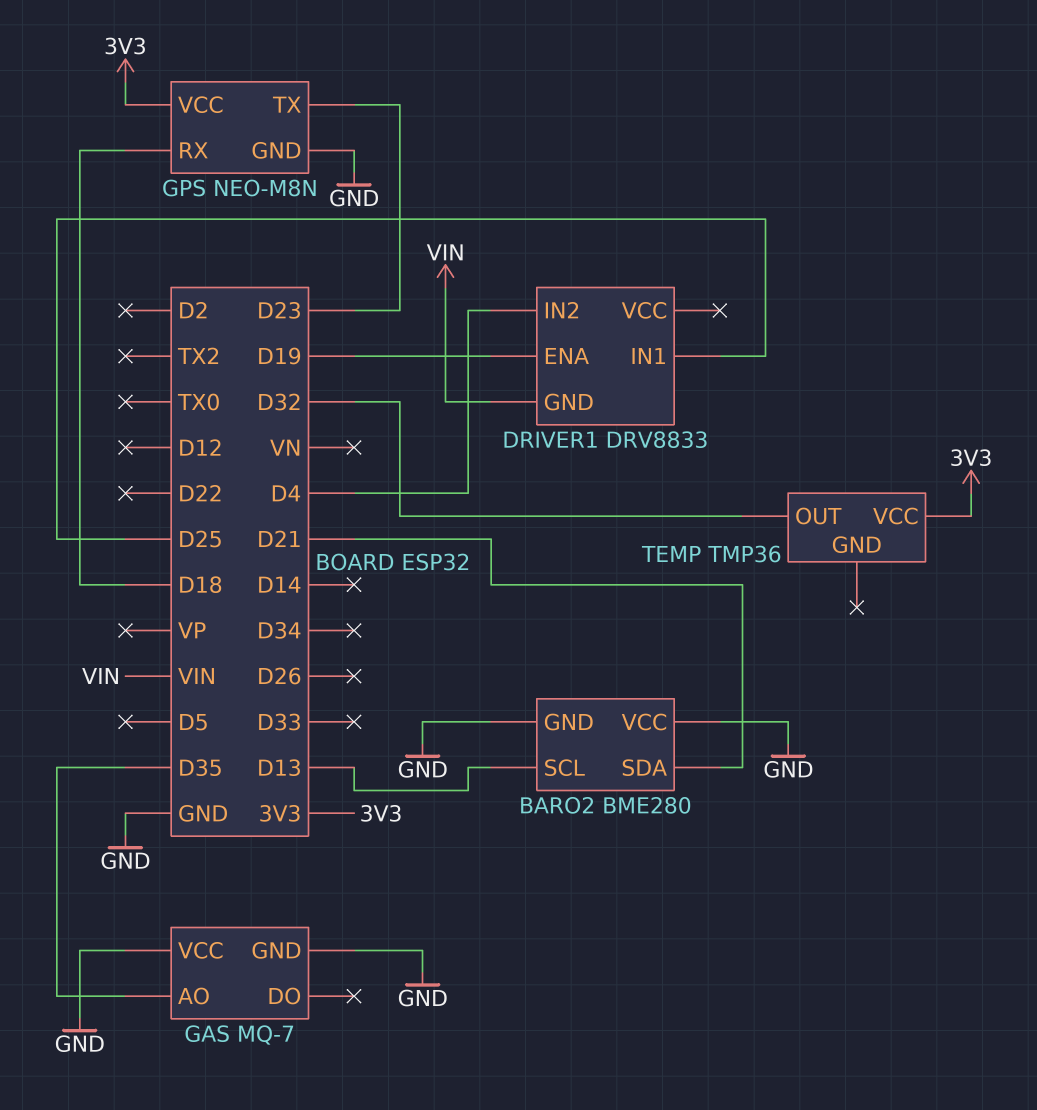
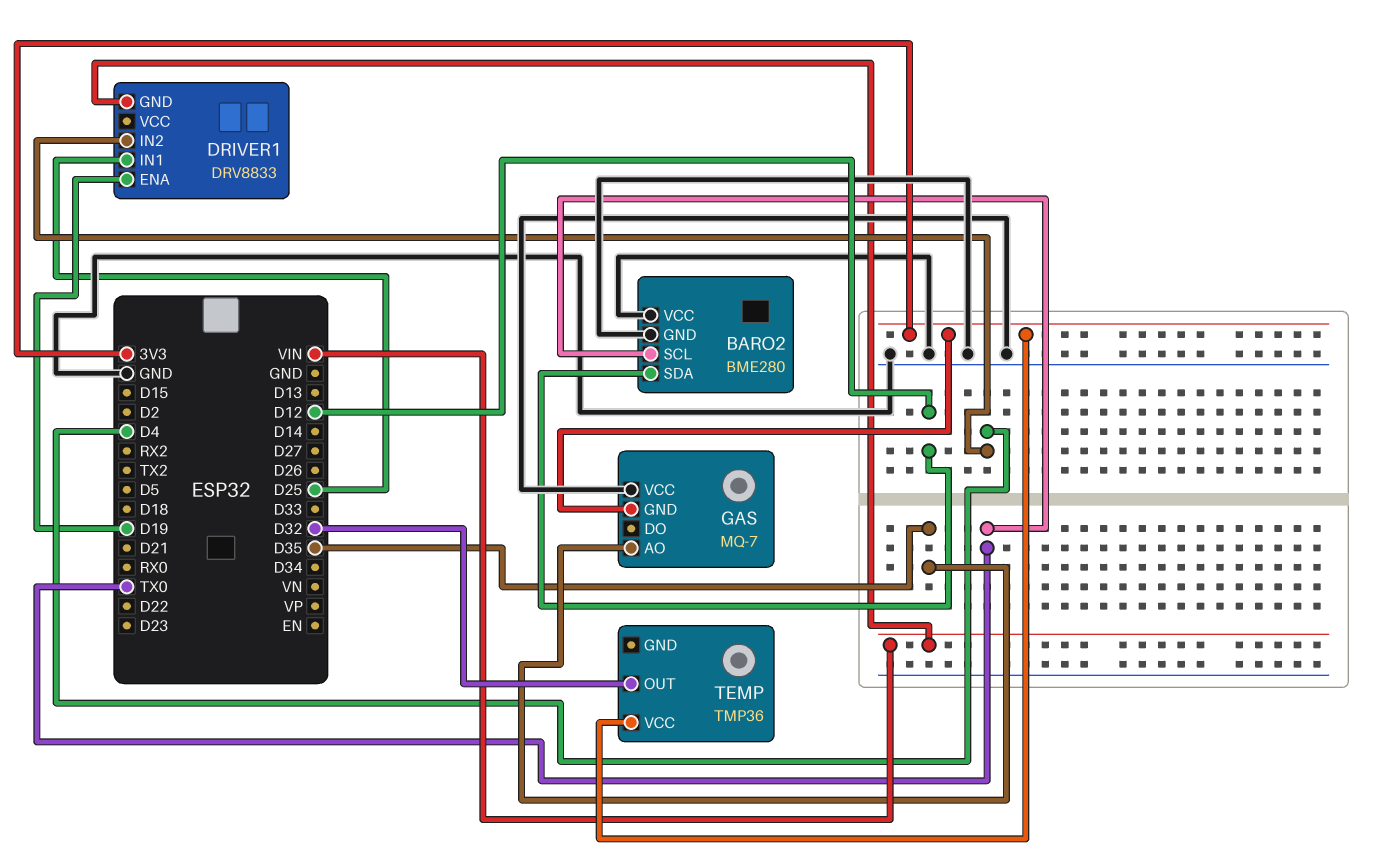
BARO2 pin SCL: D13 -> TX0
BARO2 pin SDA: D21 -> D12
GAS pin GND: GND -> 3V3
GPS: NEO-M8N -> none
GPS pin GND: GND -> none
GPS pin RX: D18 -> none
GPS pin TX: D23 -> none
GPS pin VCC: 3V3 -> none

